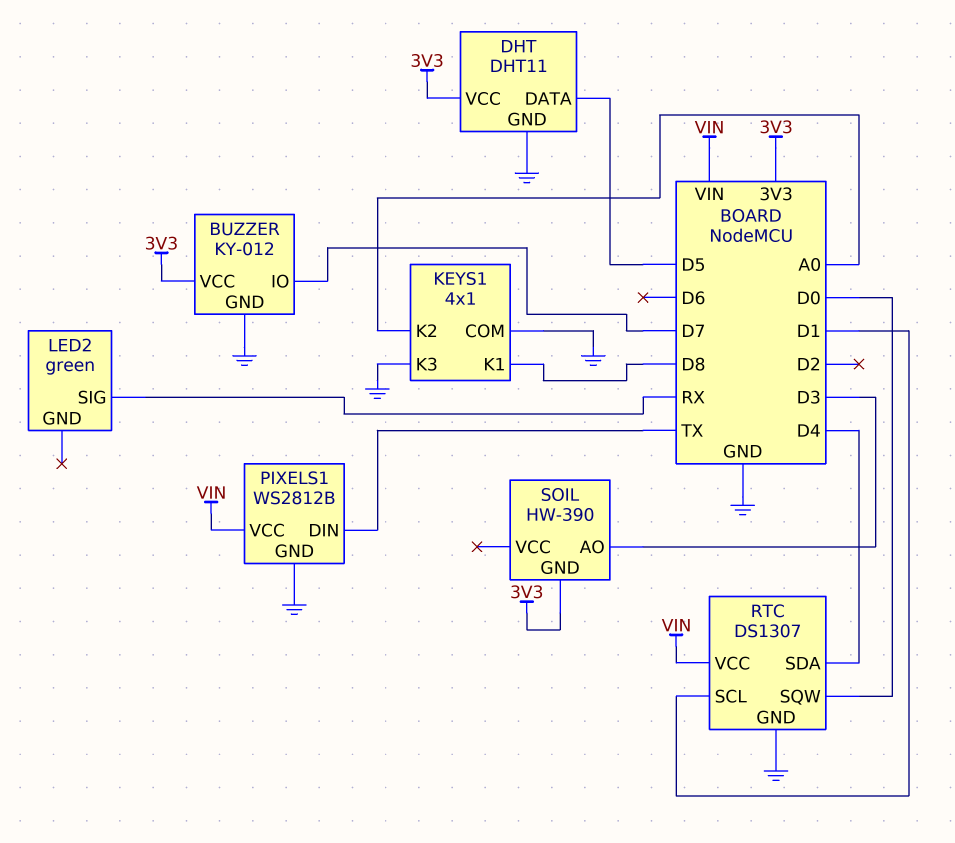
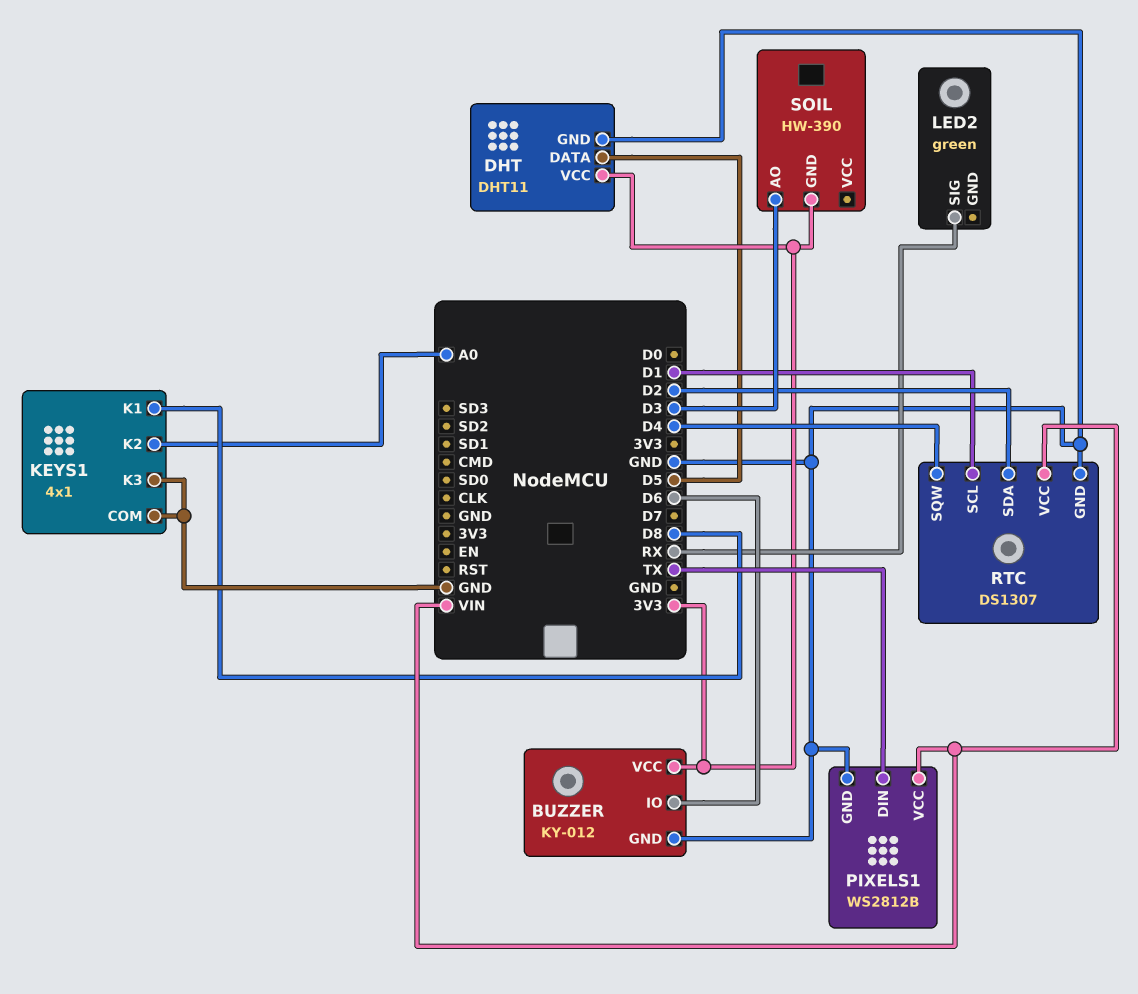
BUZZER pin IO: D7 -> D6
RTC pin SDA: D4 -> D2
RTC pin SQW: D0 -> D4

